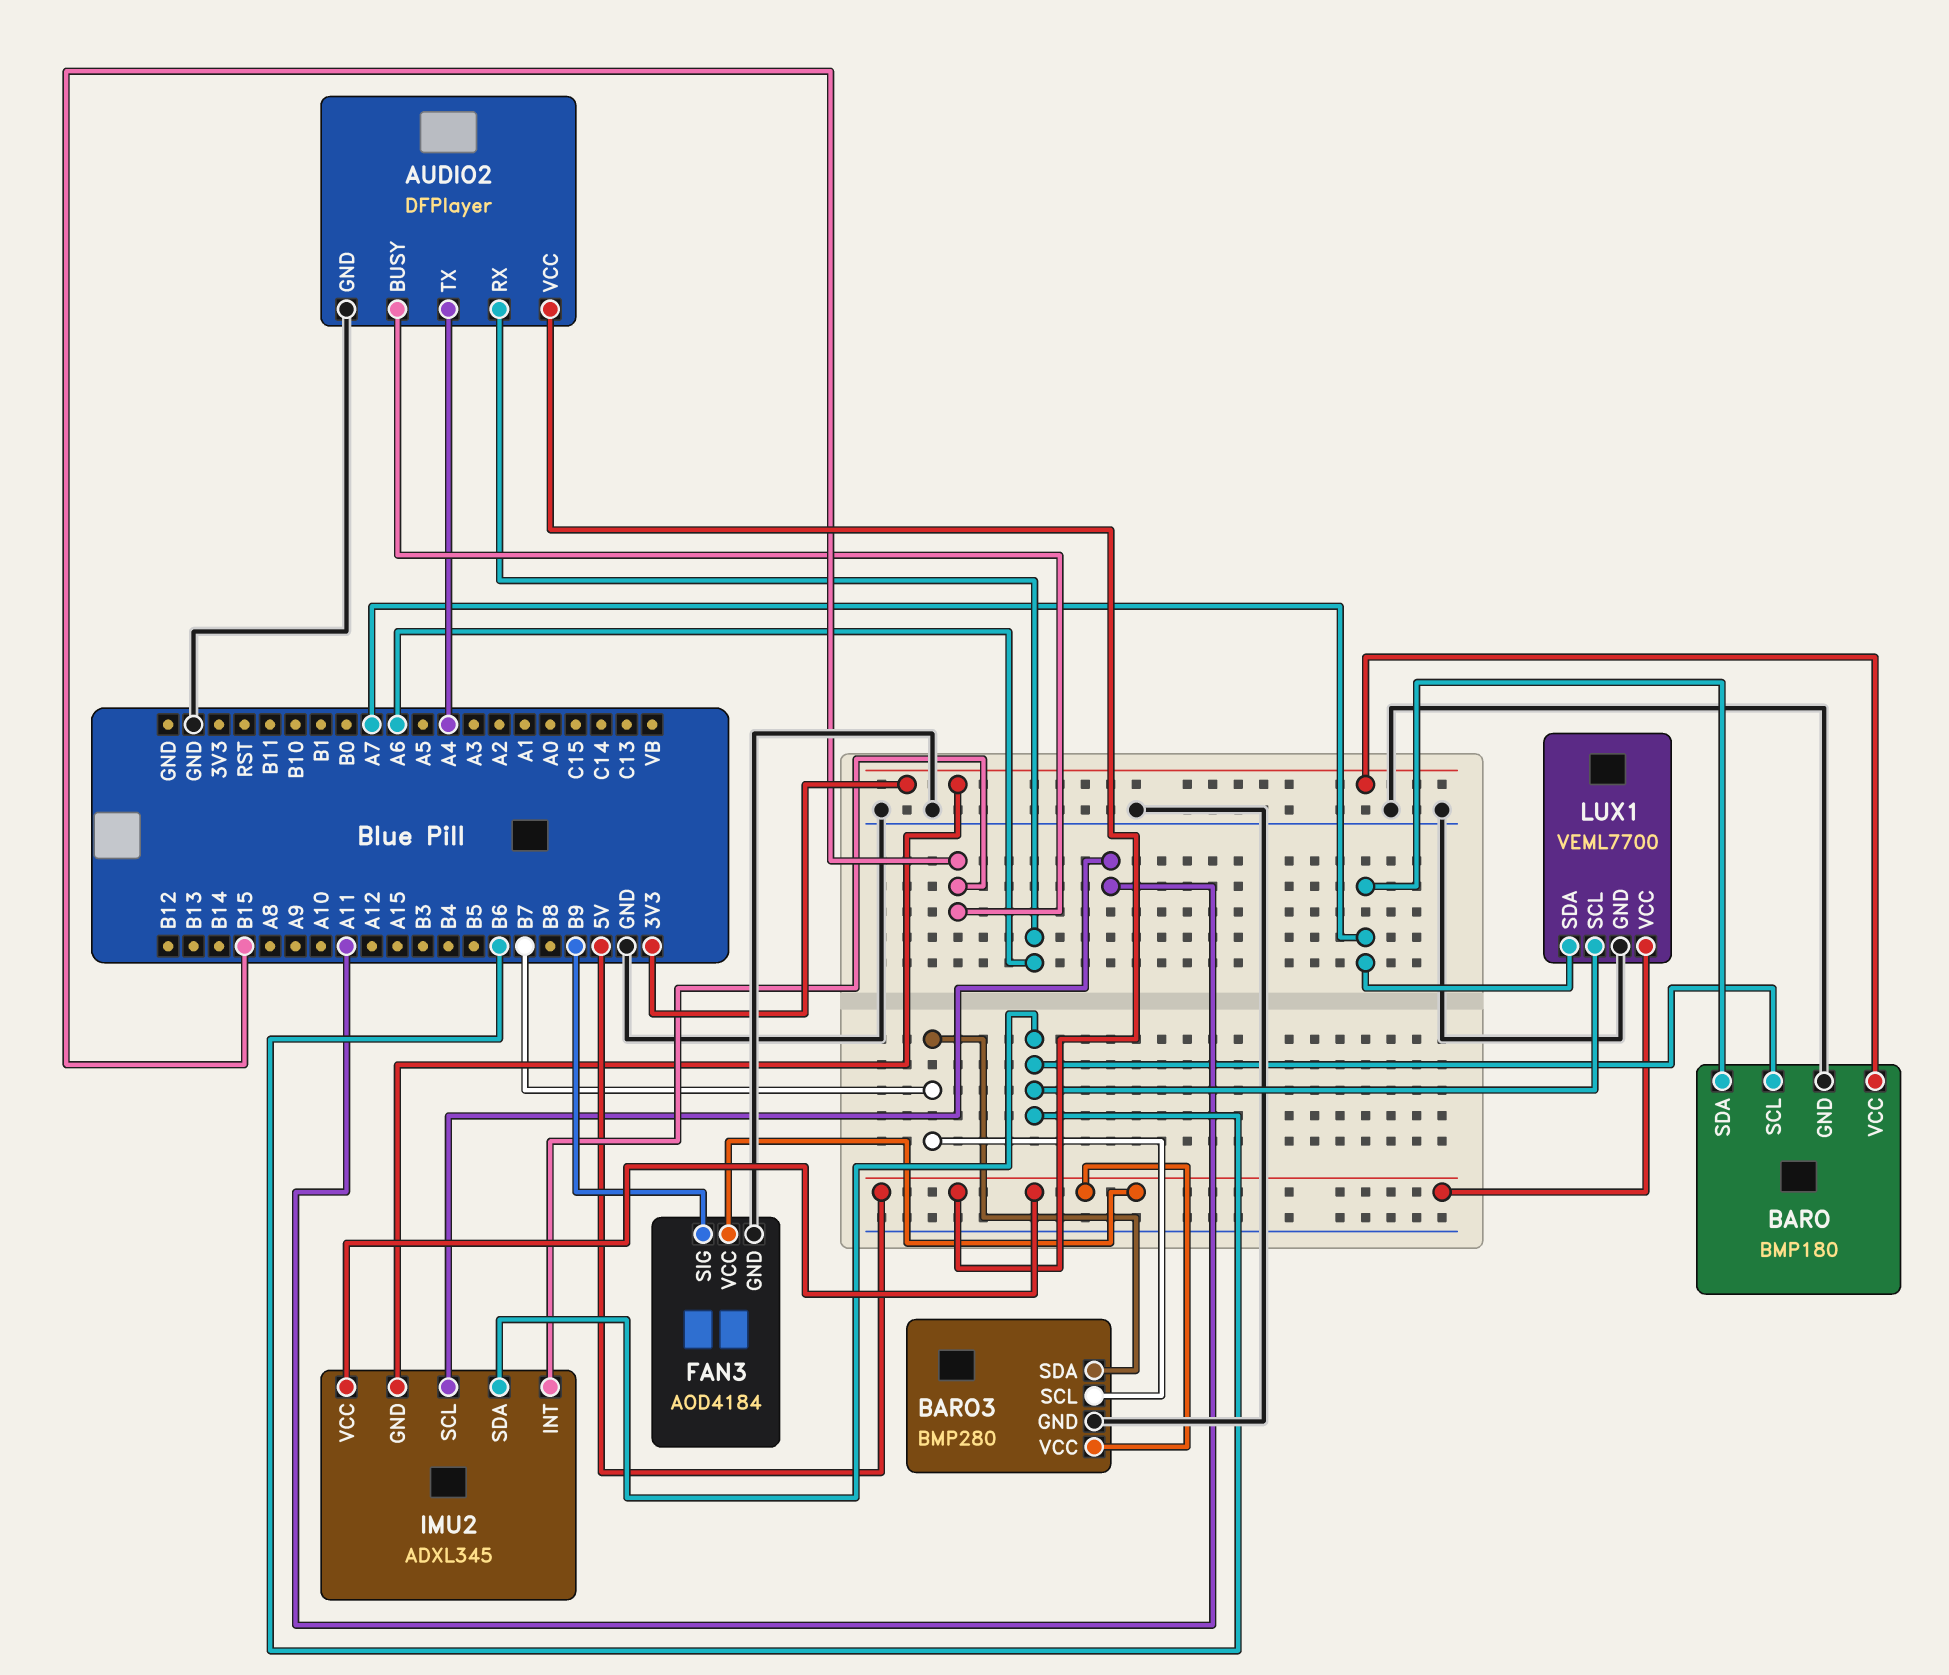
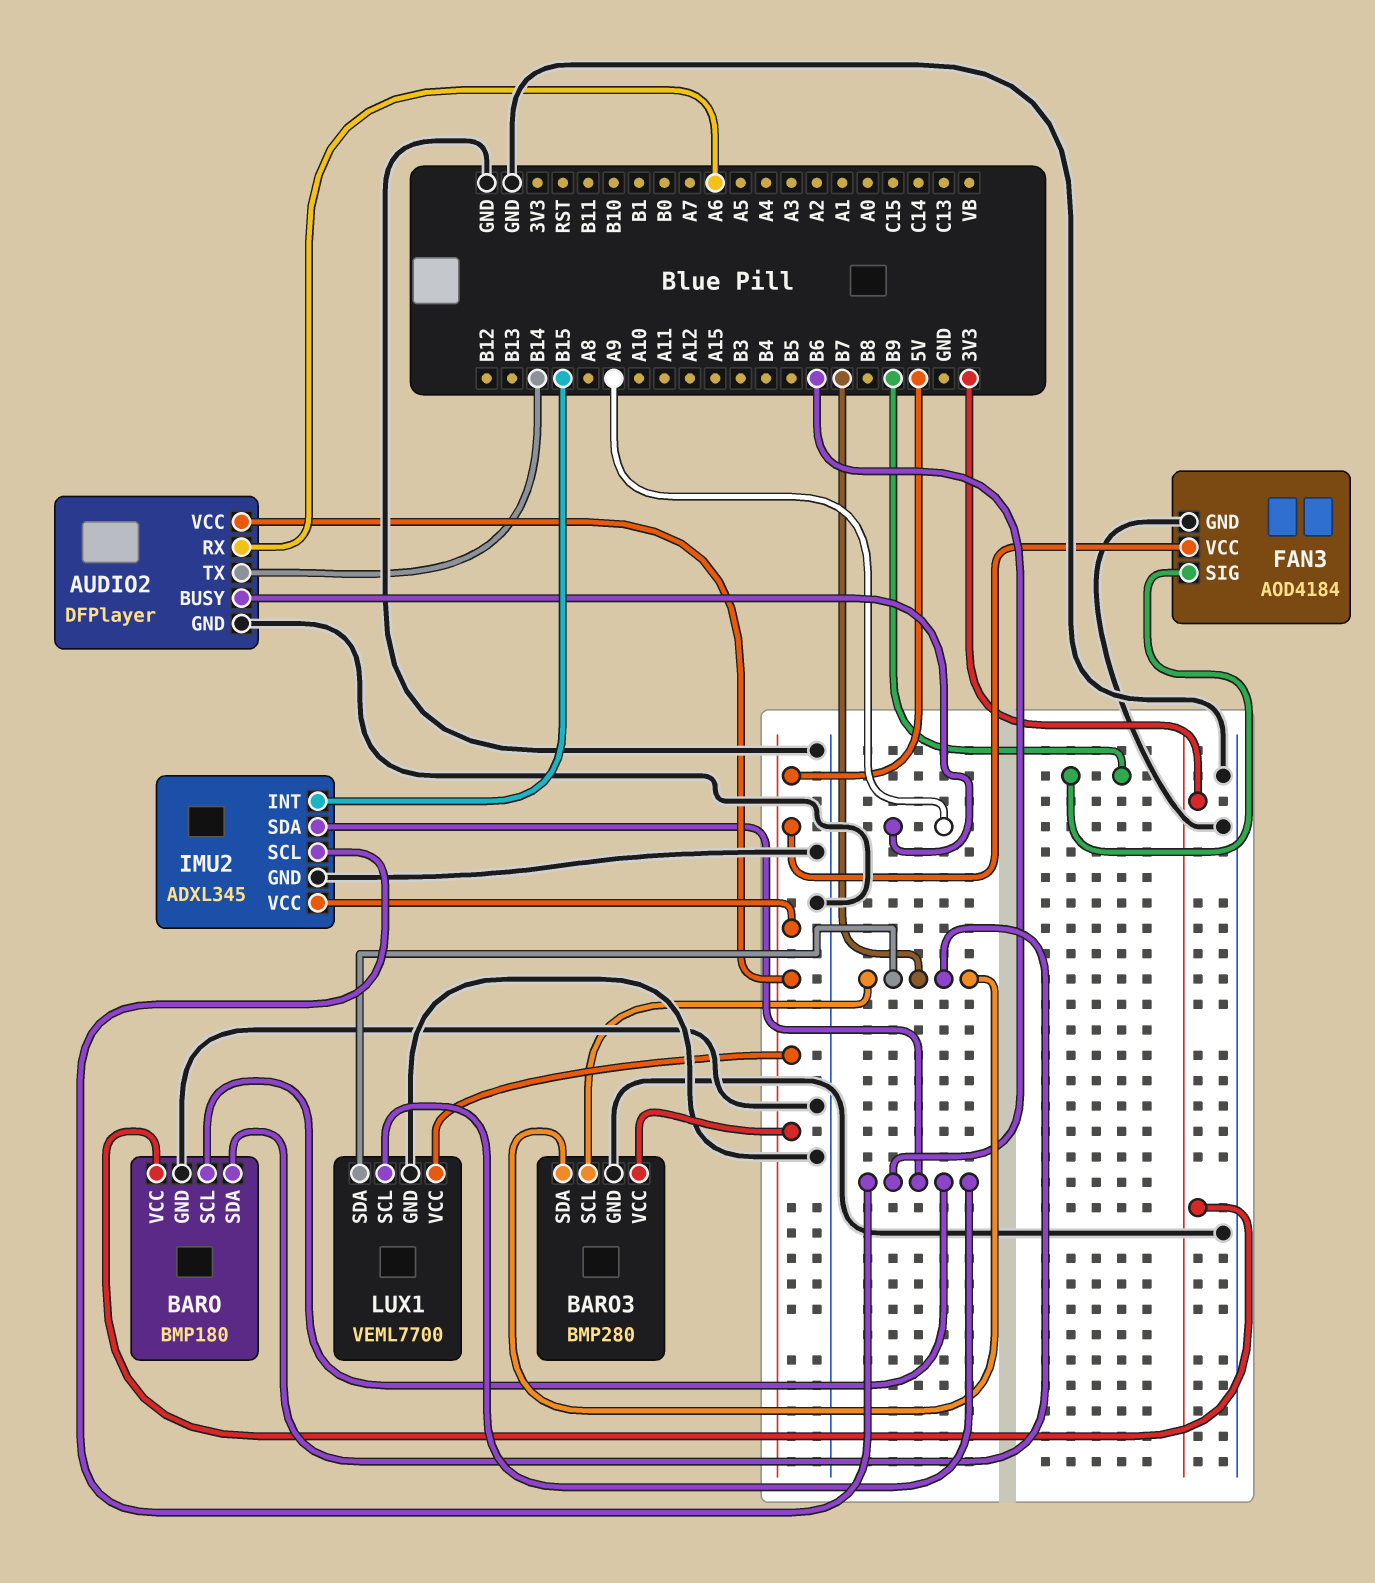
AUDIO2 pin BUSY: B15 -> A9
AUDIO2 pin TX: A4 -> B14
BARO pin SDA: A7 -> B7
IMU2 pin GND: 3V3 -> GND
IMU2 pin SCL: A11 -> B6
LUX1 pin SDA: A7 -> B7

